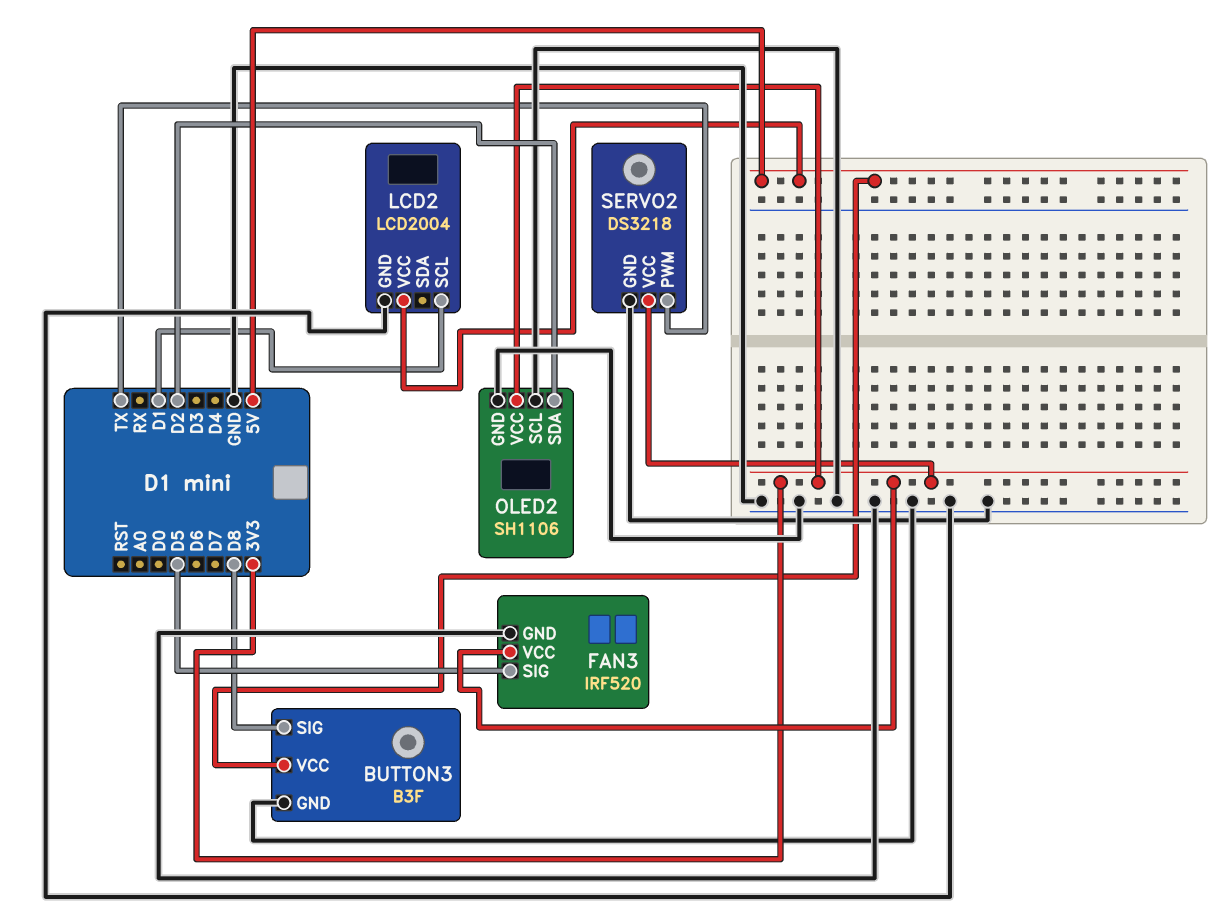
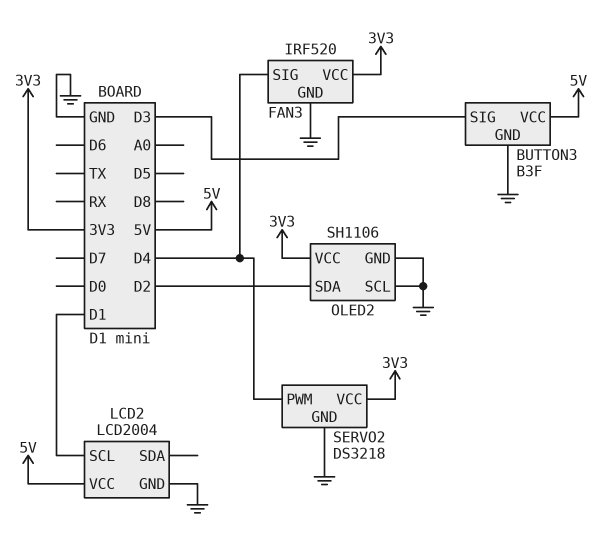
BUTTON3 pin SIG: D8 -> D3
FAN3 pin SIG: D5 -> D4
SERVO2 pin PWM: TX -> D4

